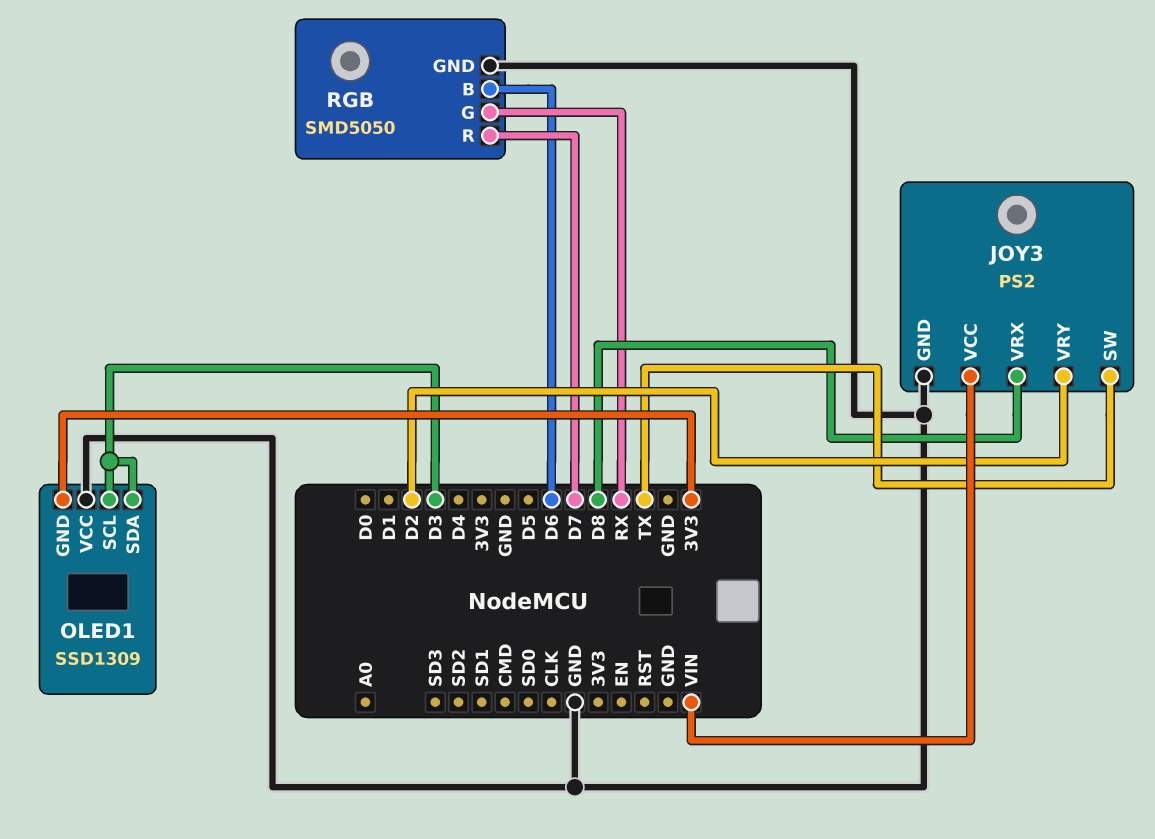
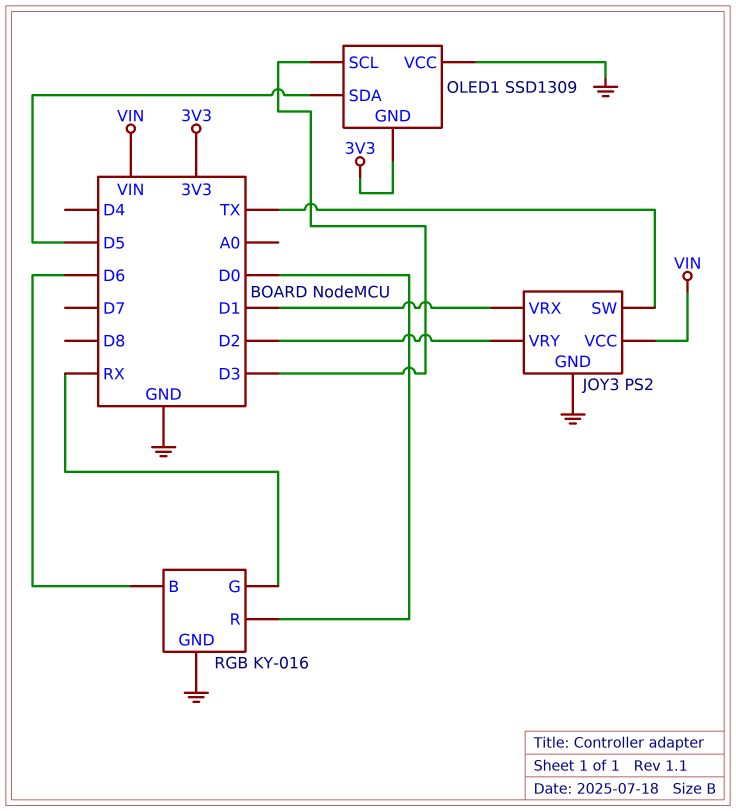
JOY3 pin VRX: D8 -> D1
OLED1 pin SDA: D3 -> D5
RGB: SMD5050 -> KY-016
RGB pin R: D7 -> D0

